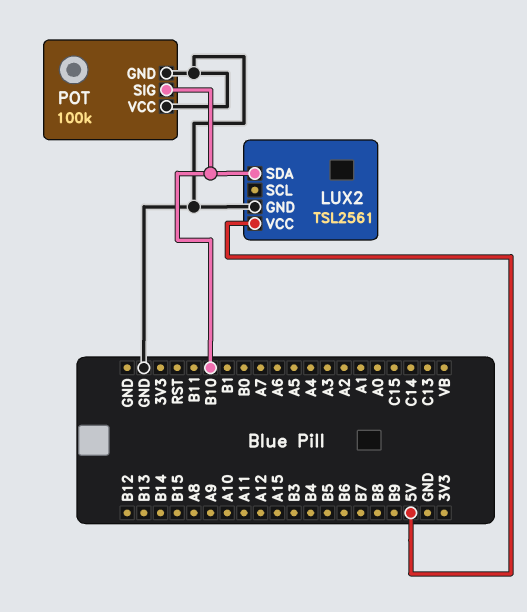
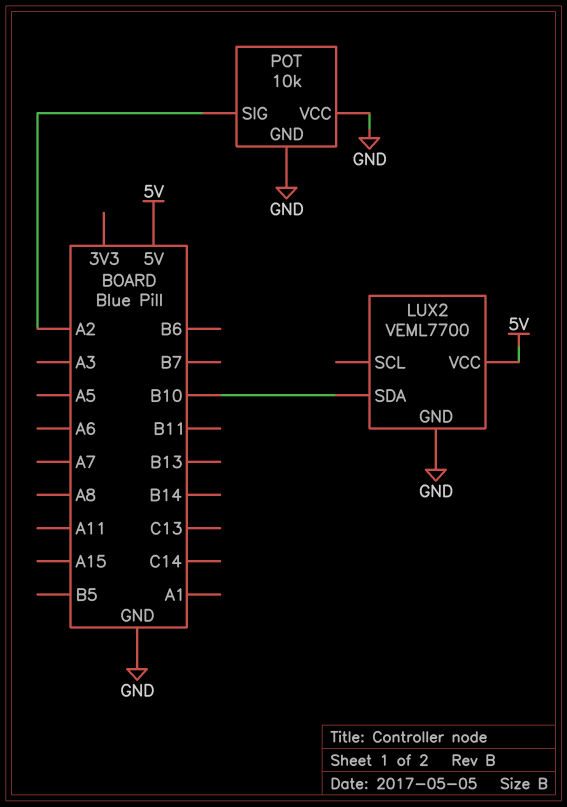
LUX2: TSL2561 -> VEML7700
POT: 100k -> 10k
POT pin SIG: B10 -> A2

